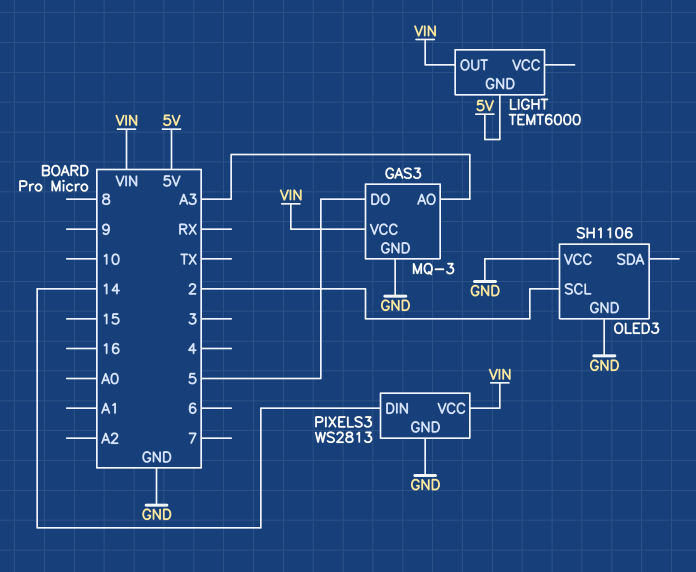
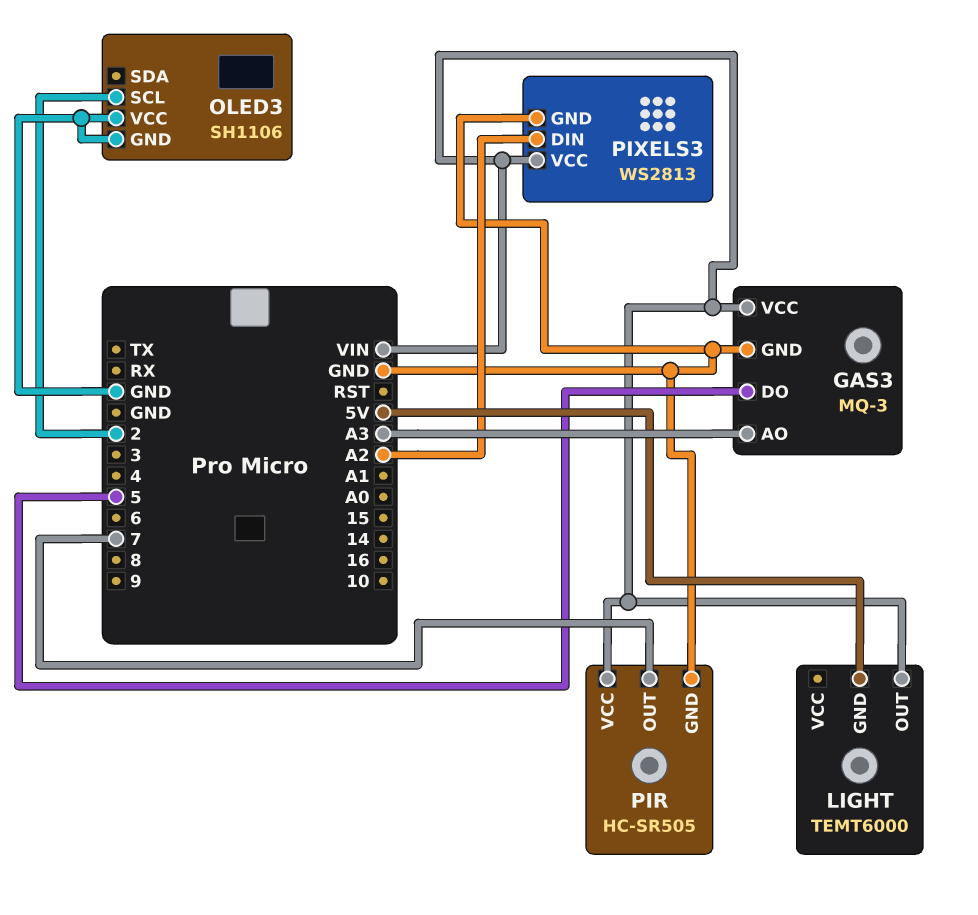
PIR: none -> HC-SR505
PIR pin GND: none -> GND
PIR pin OUT: none -> 7
PIR pin VCC: none -> VIN
PIXELS3 pin DIN: 14 -> A2

